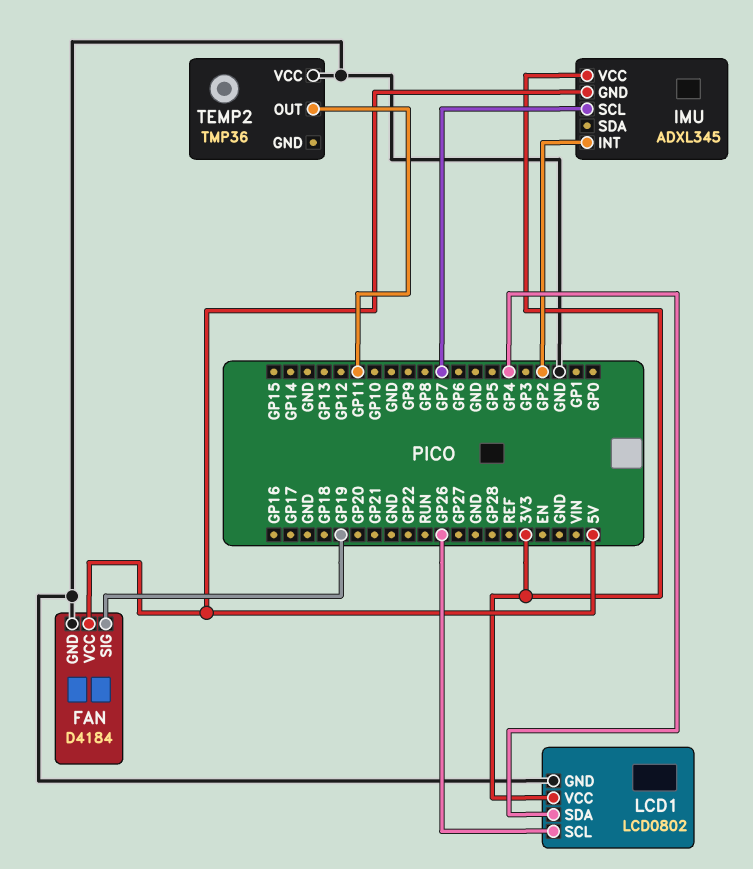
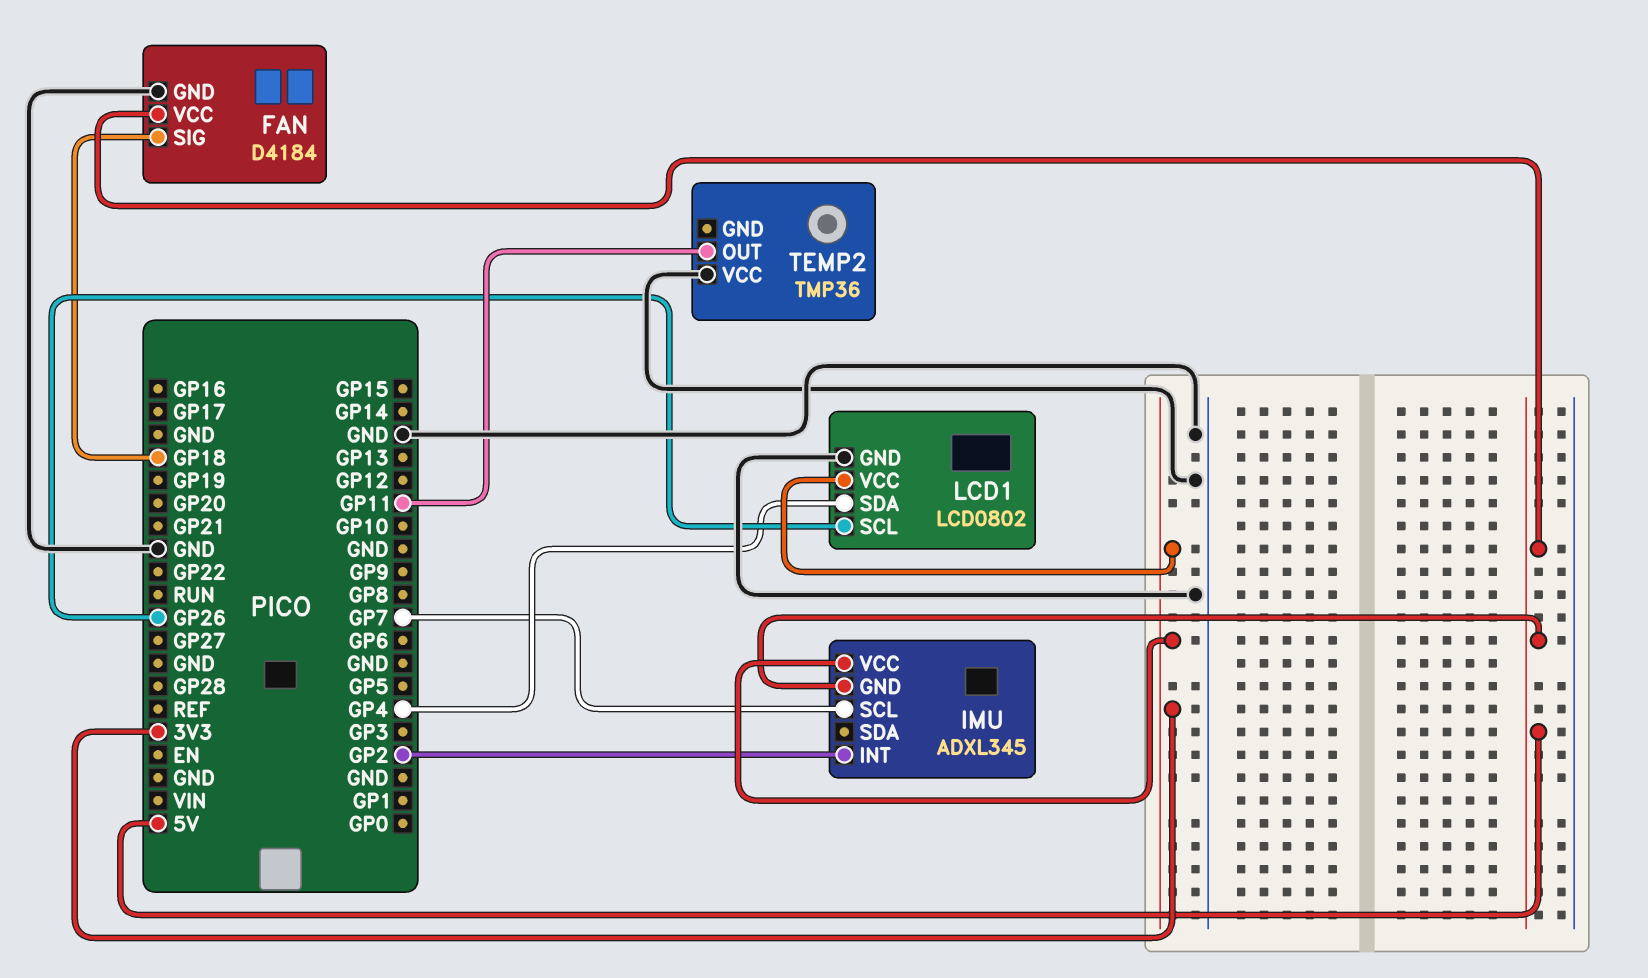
FAN pin SIG: GP19 -> GP18

